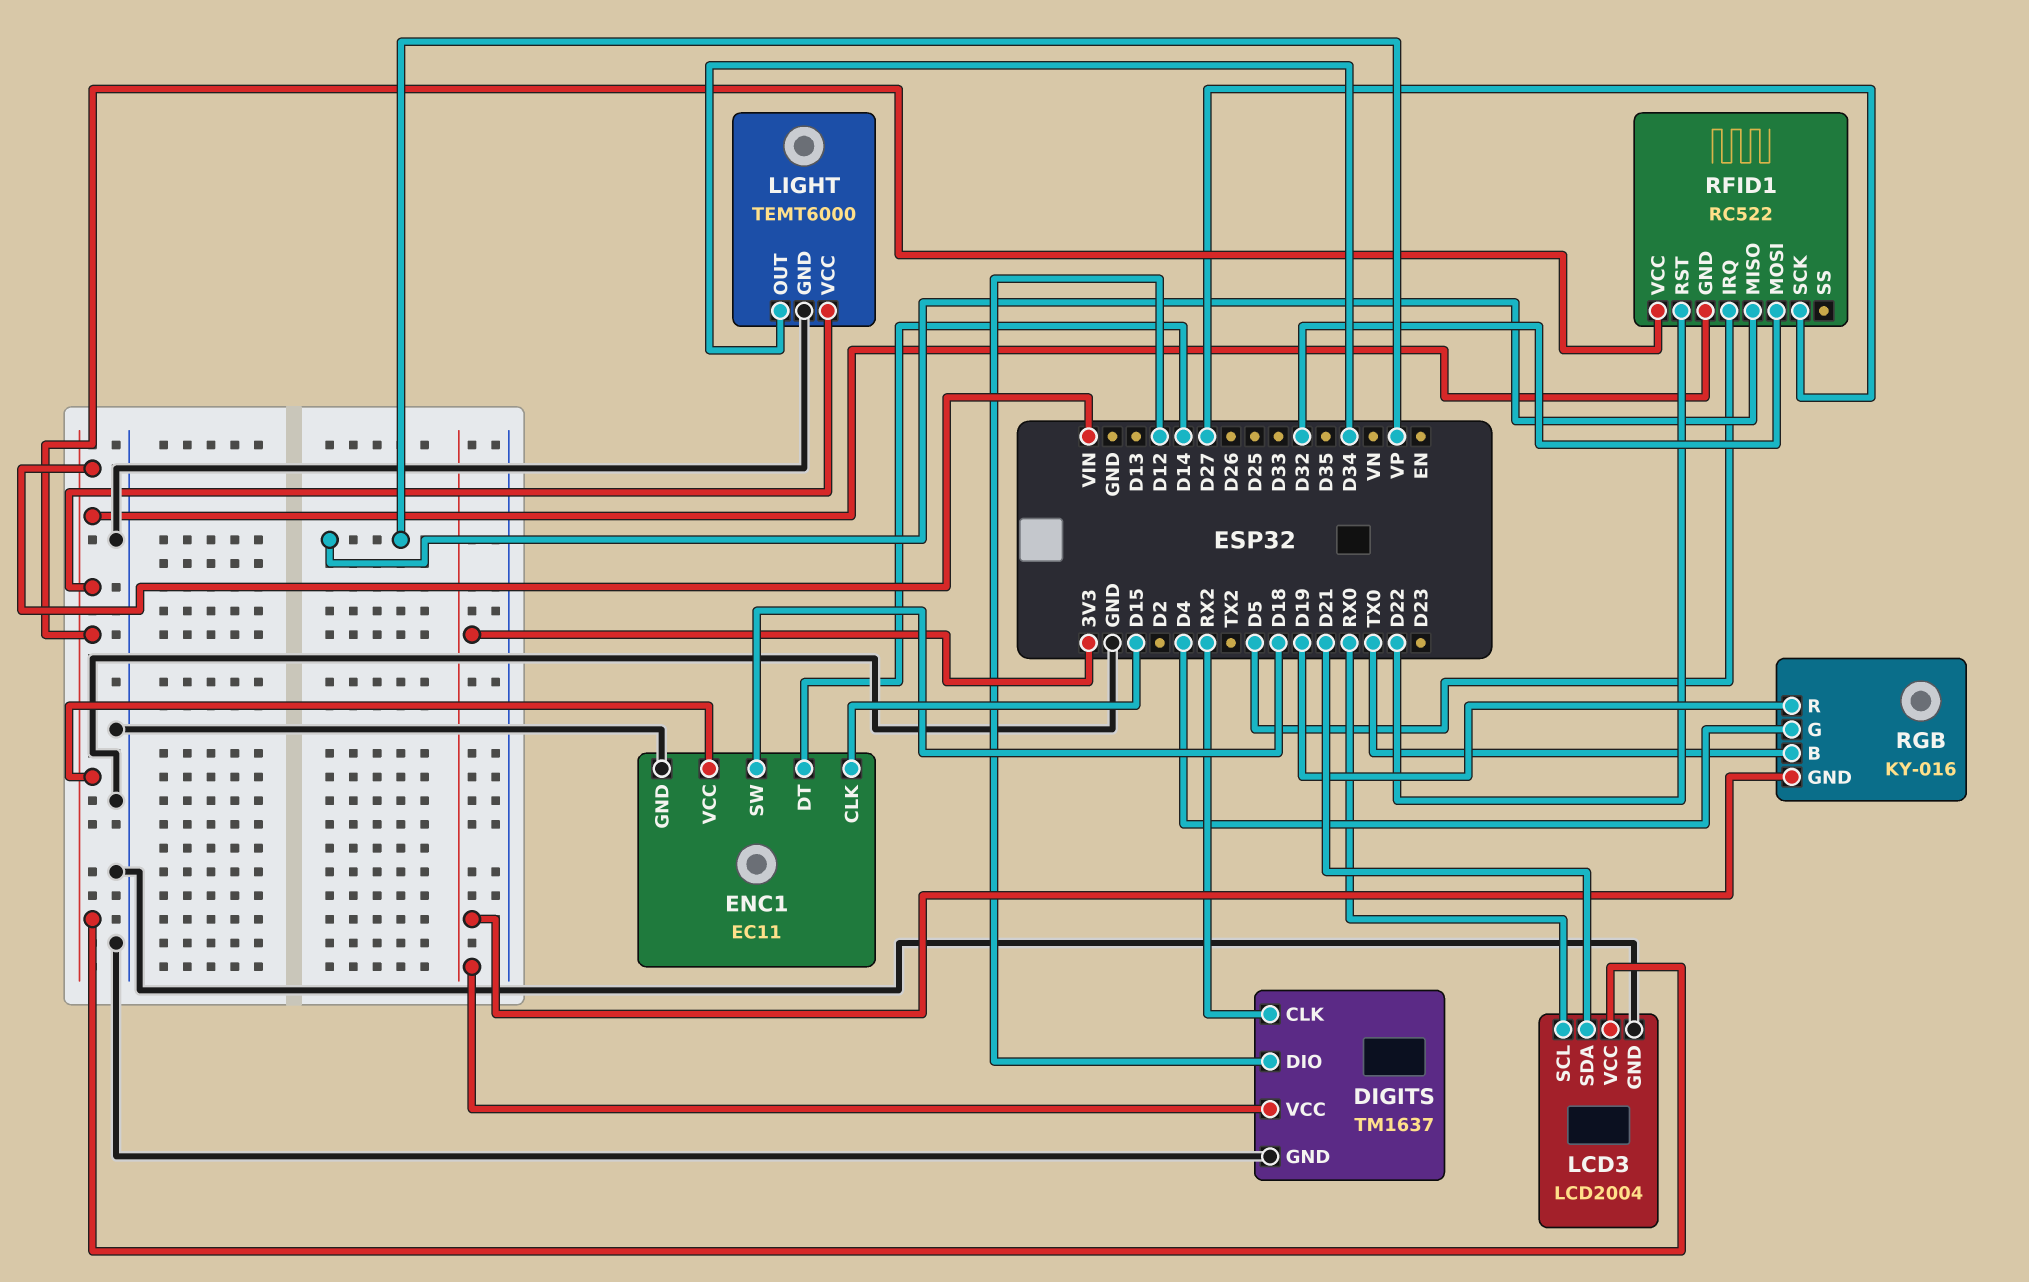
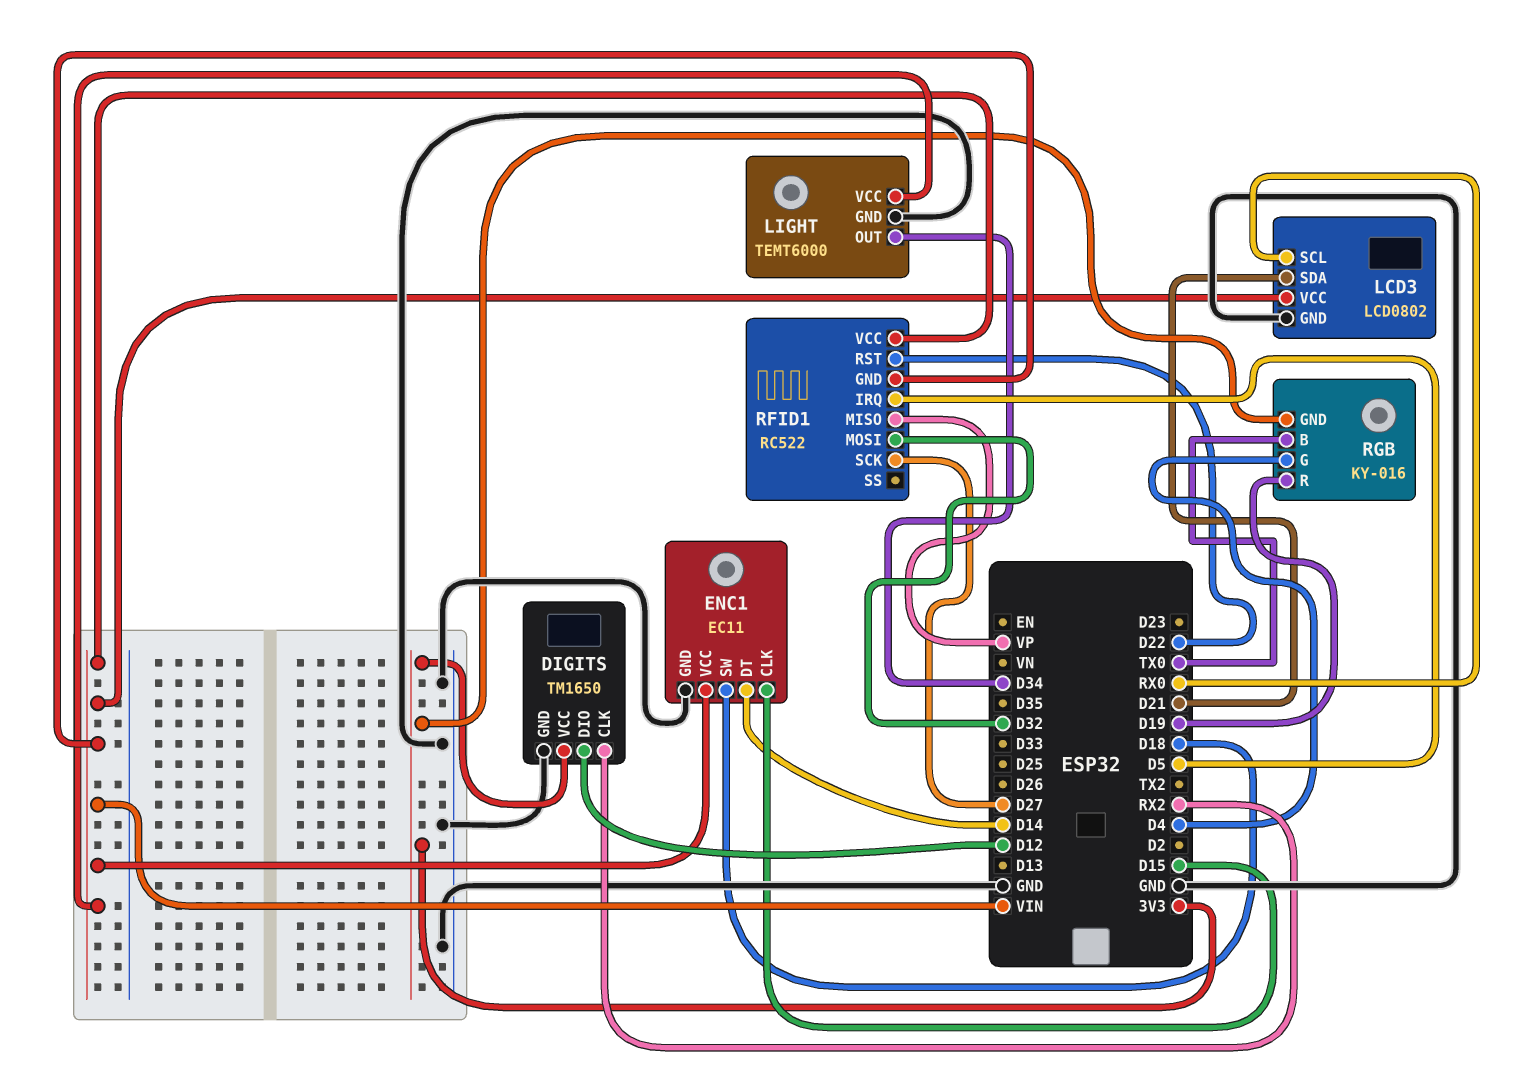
DIGITS: TM1637 -> TM1650
LCD3: LCD2004 -> LCD0802

